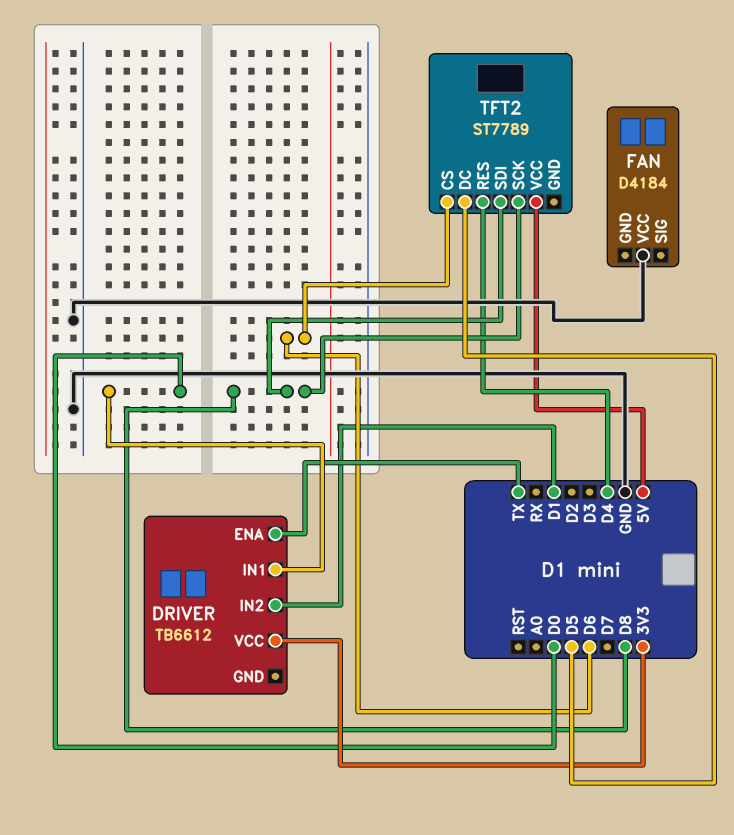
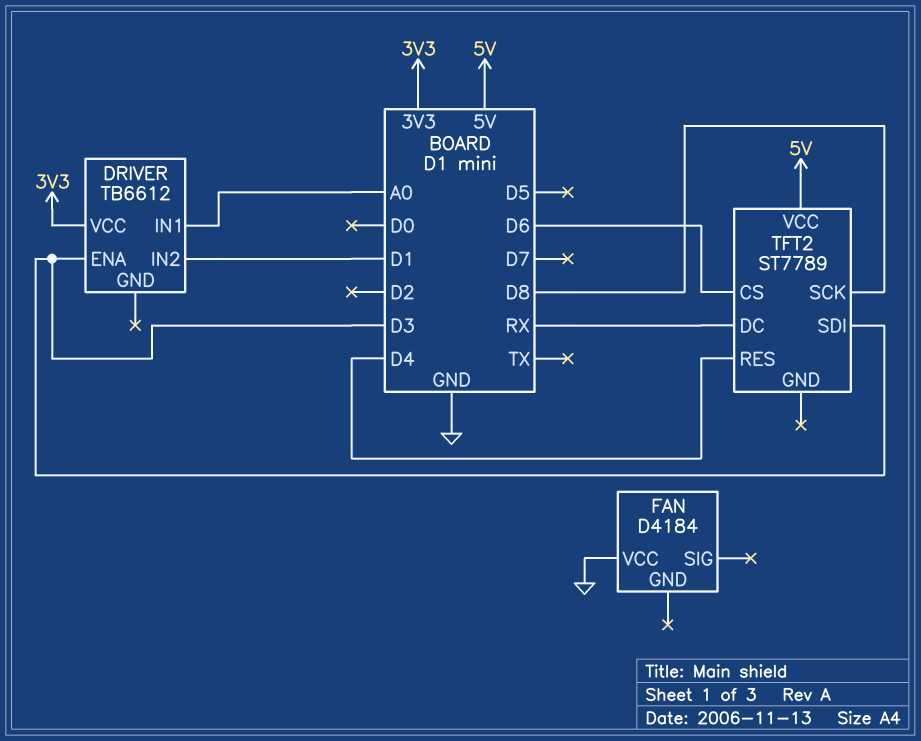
DRIVER pin ENA: TX -> D3
DRIVER pin IN1: D0 -> A0
TFT2 pin DC: D5 -> RX
TFT2 pin SDI: D8 -> D3

